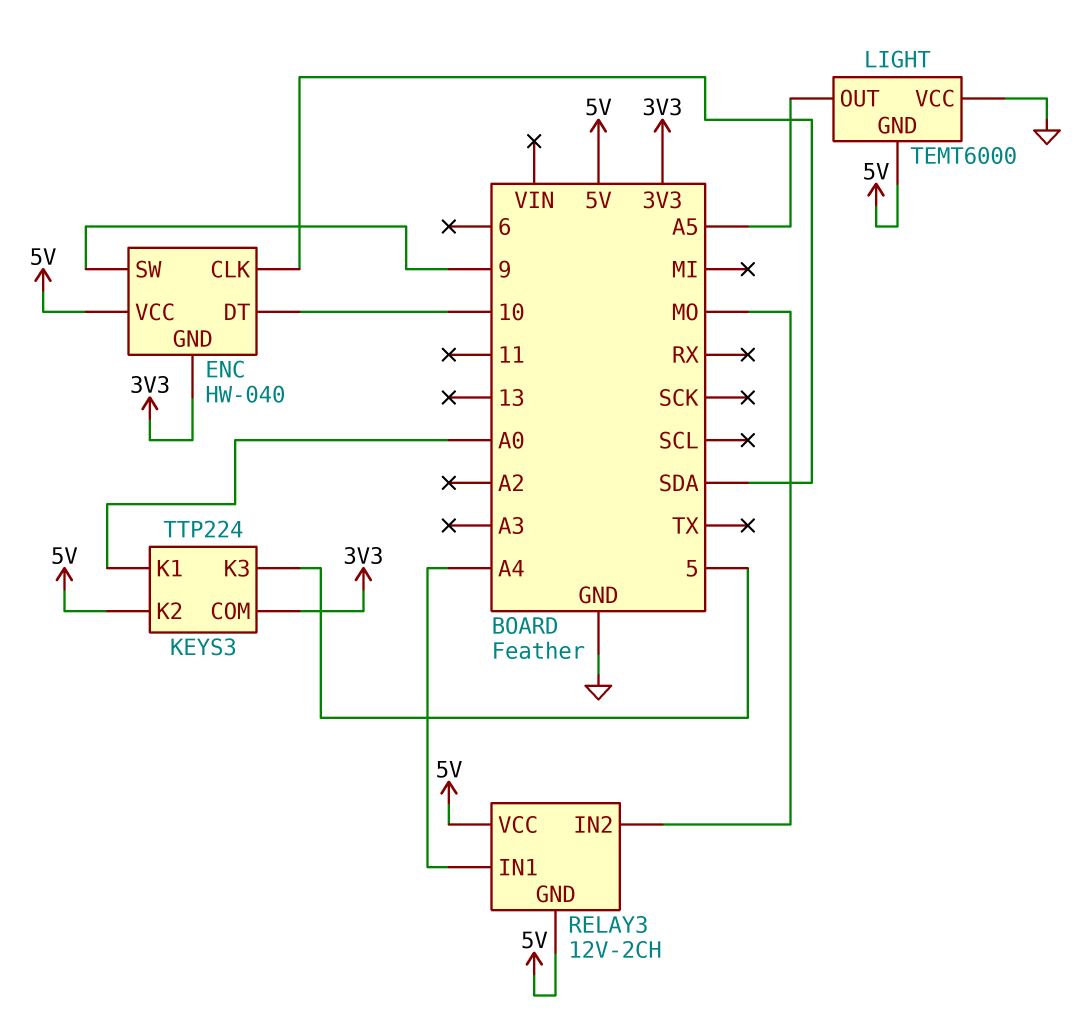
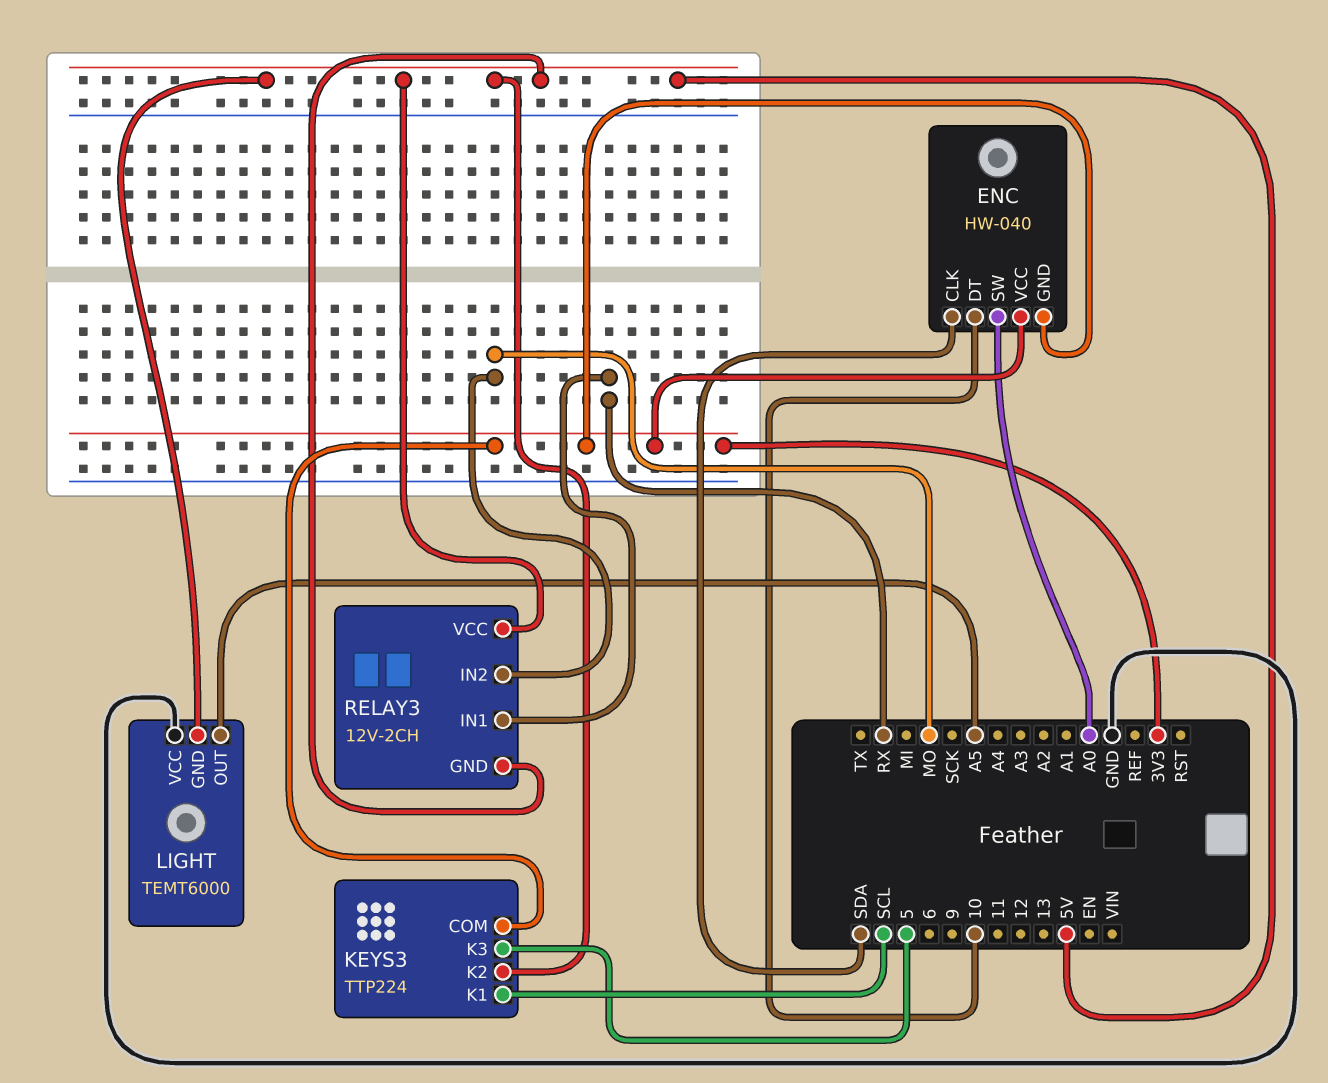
ENC pin SW: 9 -> A0
ENC pin VCC: 5V -> 3V3
KEYS3 pin K1: A0 -> SCL
RELAY3 pin IN1: A4 -> RX

